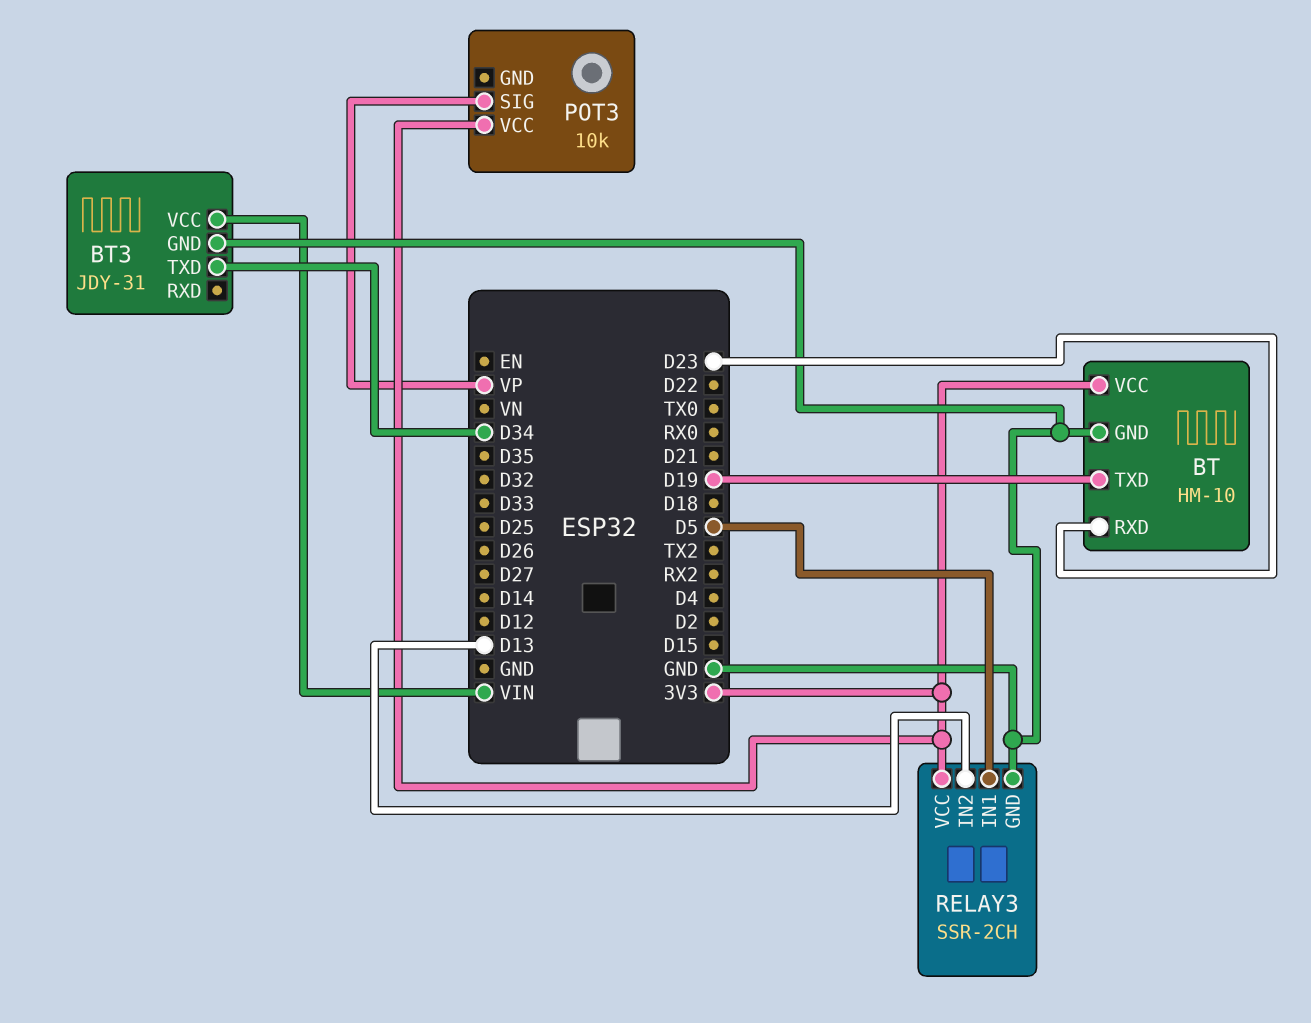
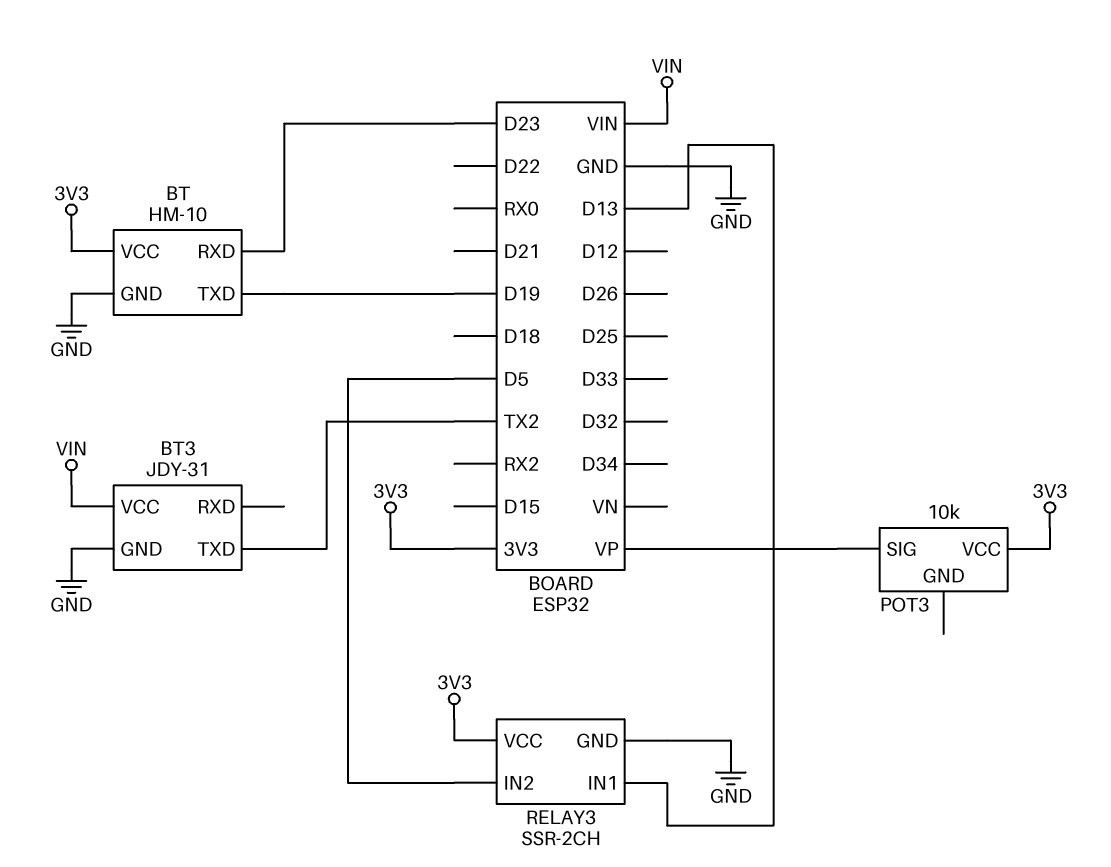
BT3 pin TXD: D34 -> TX2
RELAY3 pin IN1: D5 -> D13
RELAY3 pin IN2: D13 -> D5

